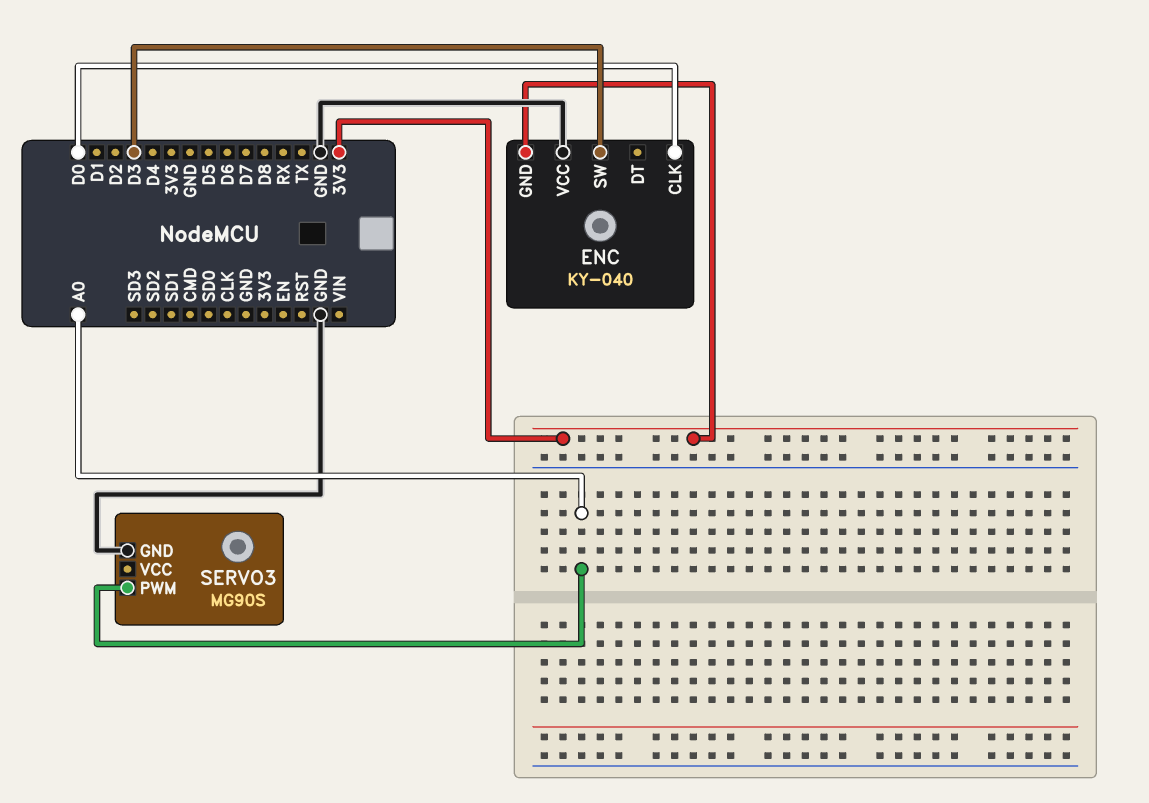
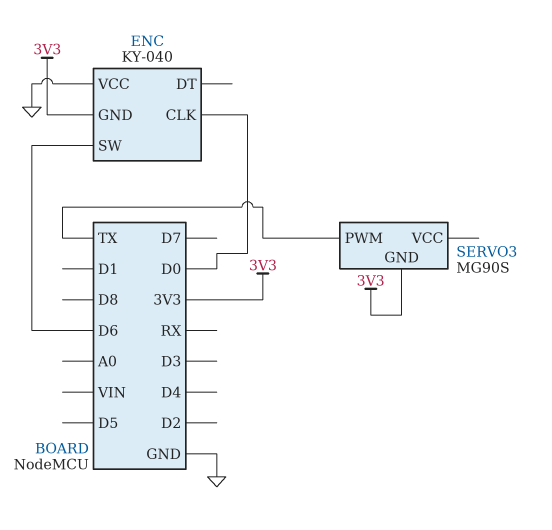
ENC pin SW: D3 -> D6
SERVO3 pin GND: GND -> 3V3
SERVO3 pin PWM: A0 -> TX

